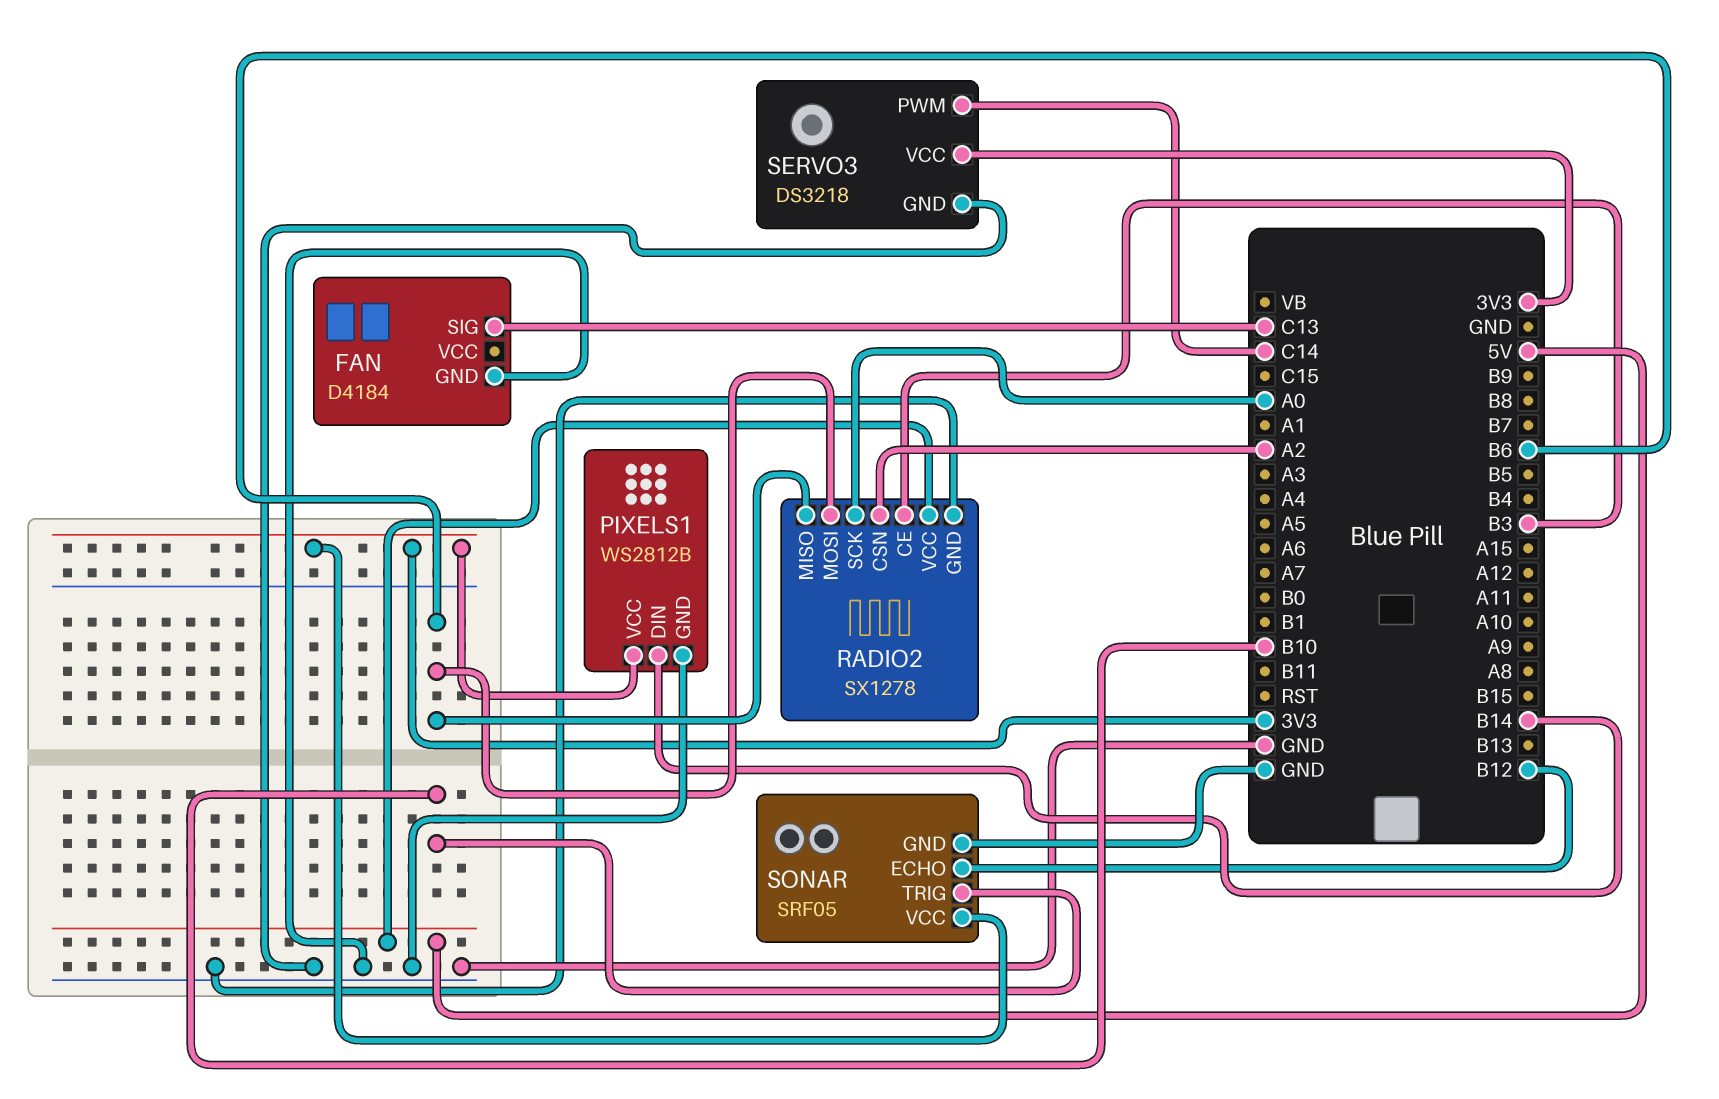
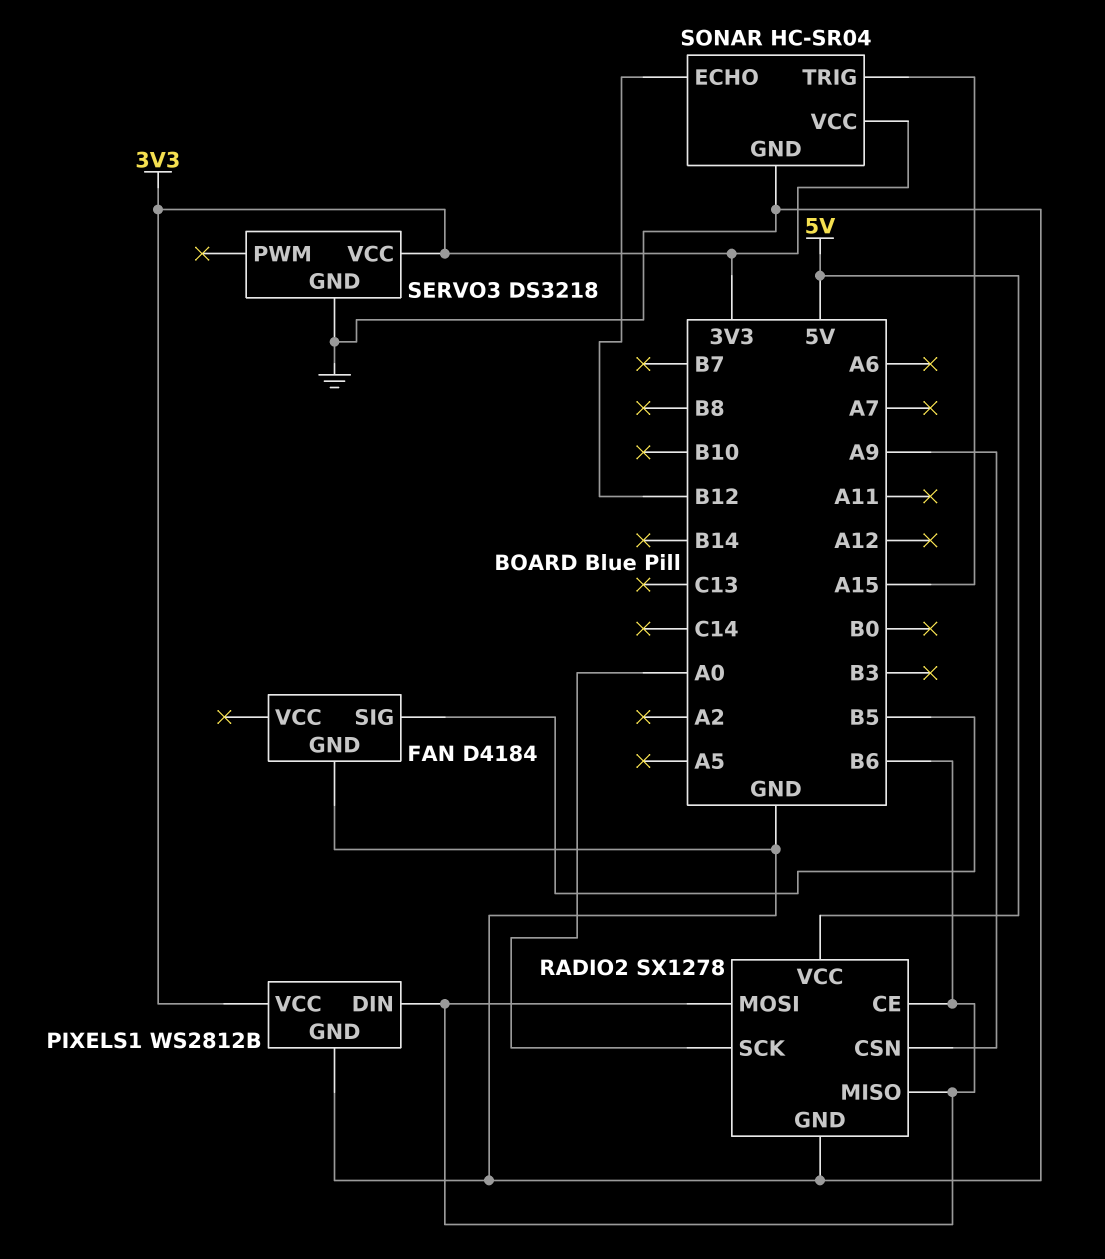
FAN pin SIG: C13 -> B5
PIXELS1 pin DIN: B14 -> B6
RADIO2 pin CE: B3 -> B6
RADIO2 pin CSN: A2 -> A9
SERVO3 pin PWM: C14 -> none
SONAR: SRF05 -> HC-SR04
SONAR pin TRIG: B10 -> A15

